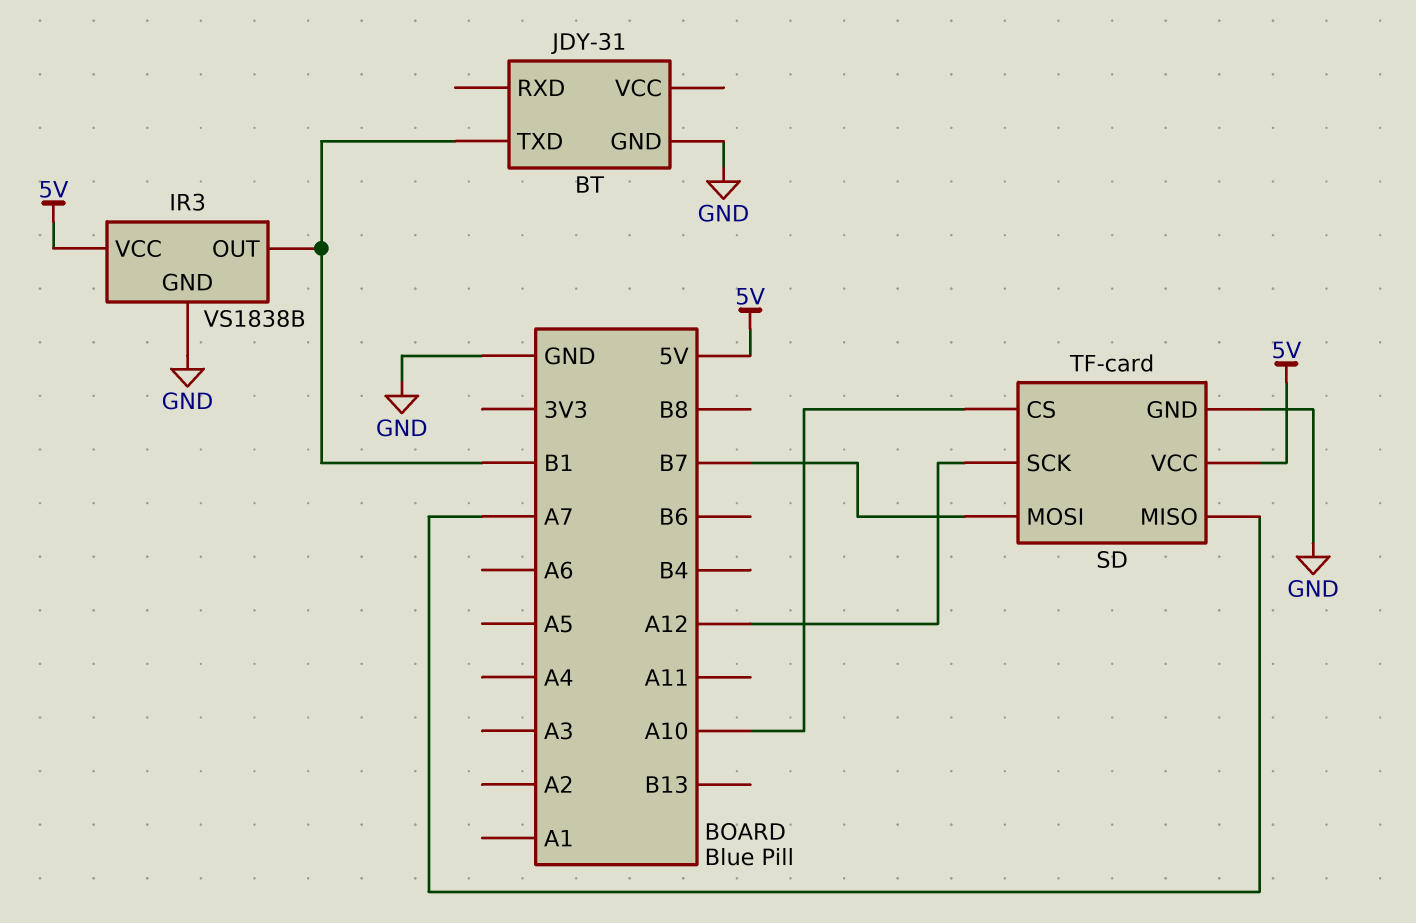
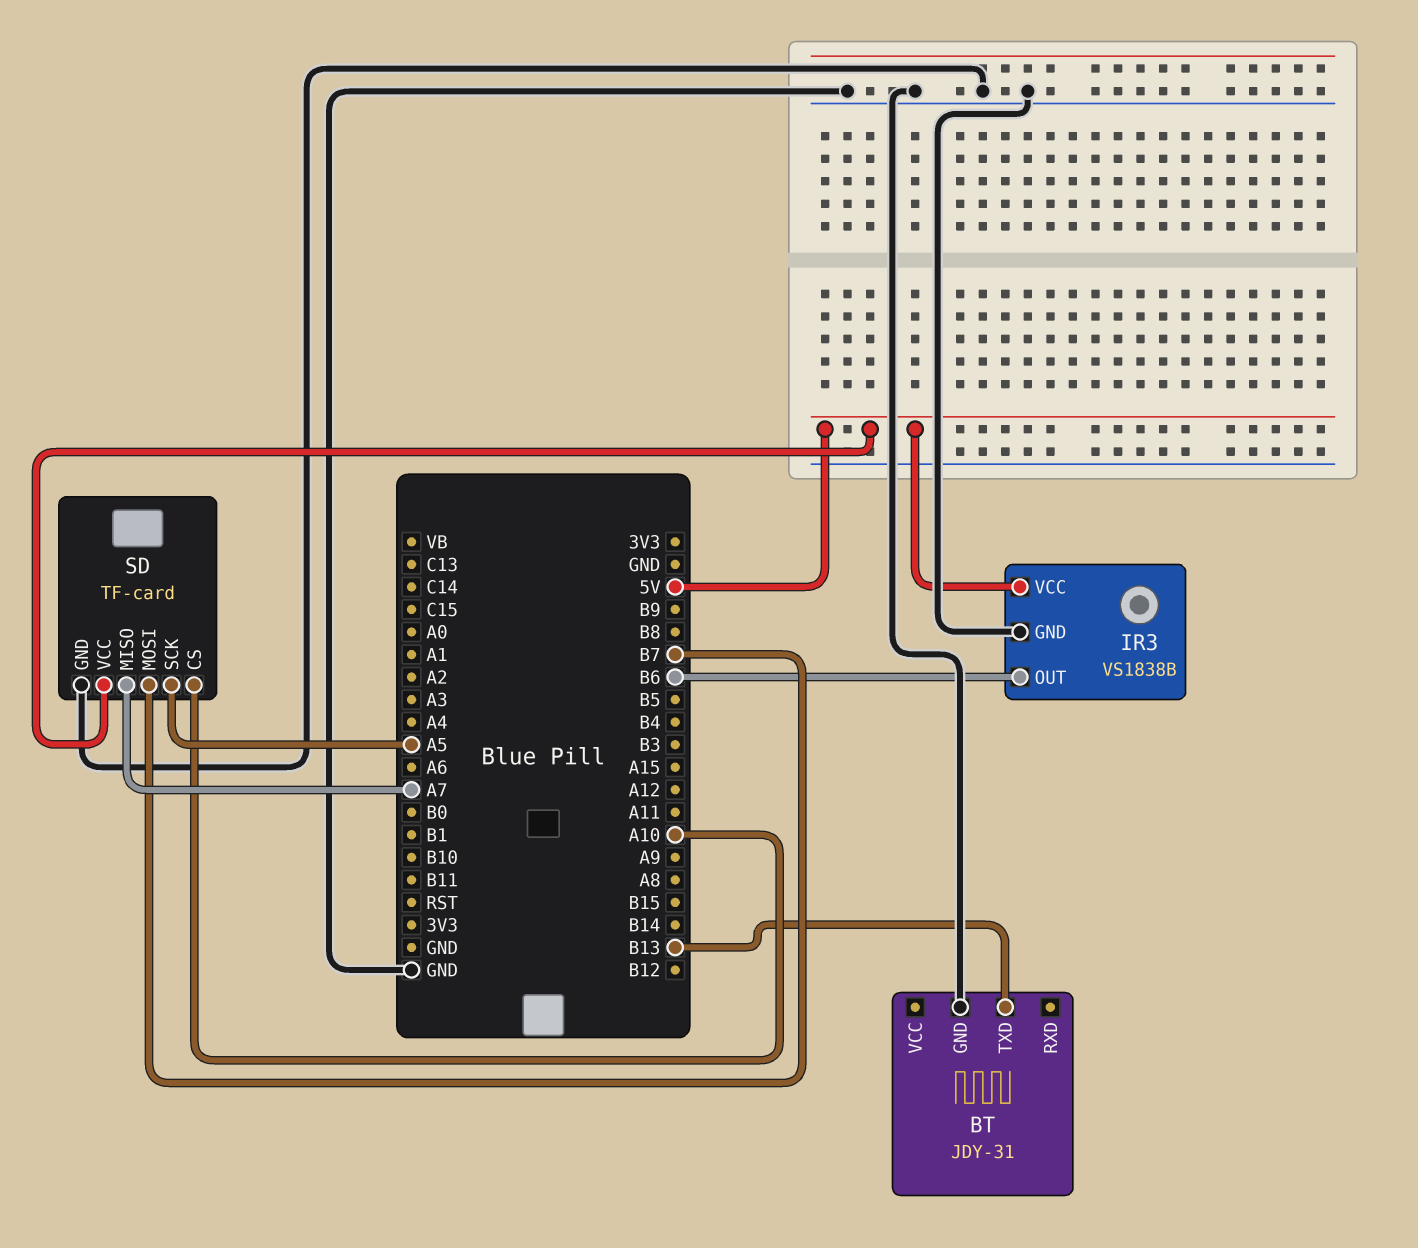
BT pin TXD: B1 -> B13
IR3 pin OUT: B1 -> B6
SD pin SCK: A12 -> A5

